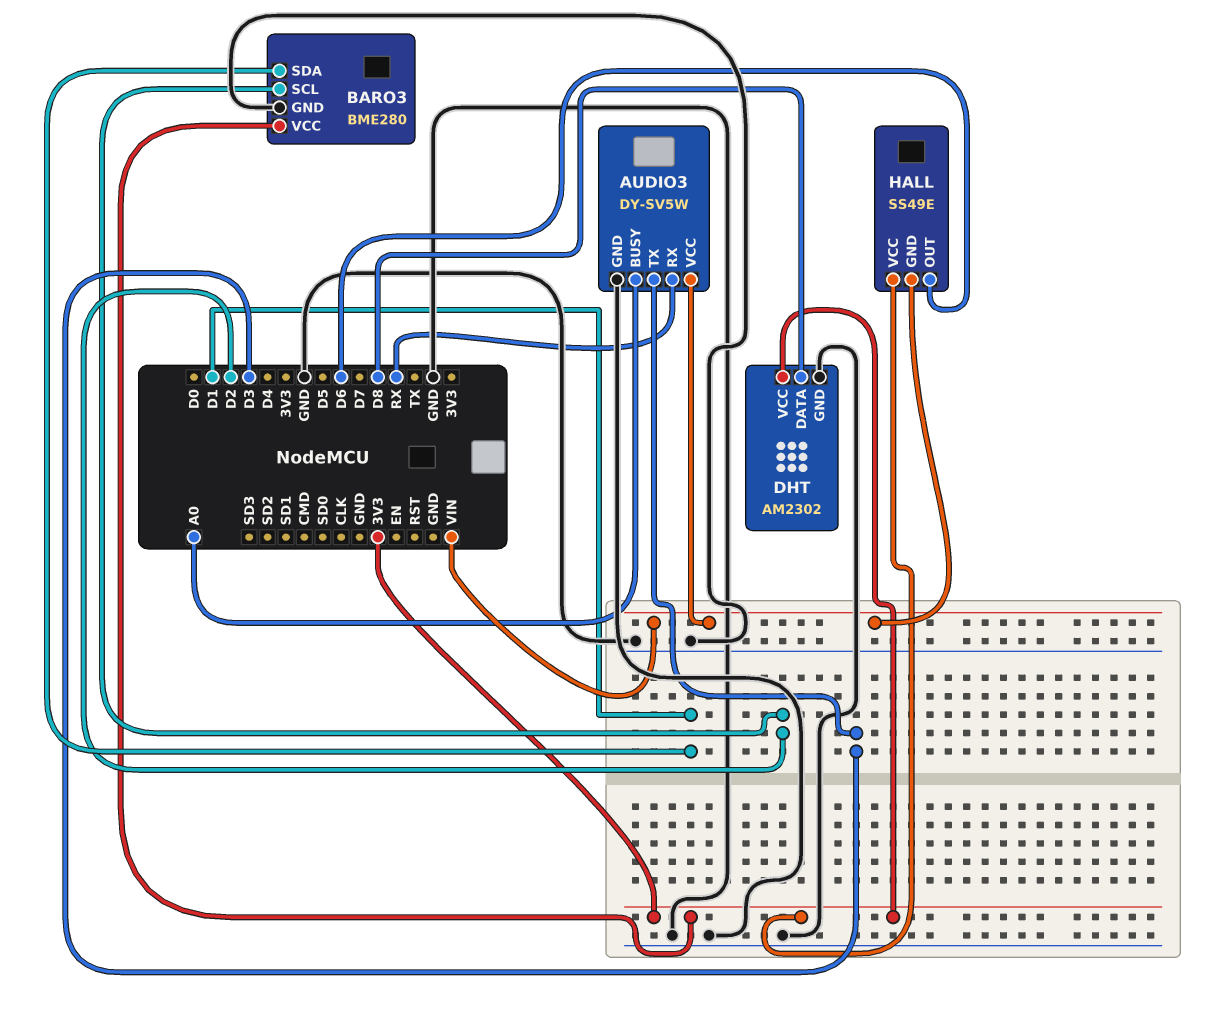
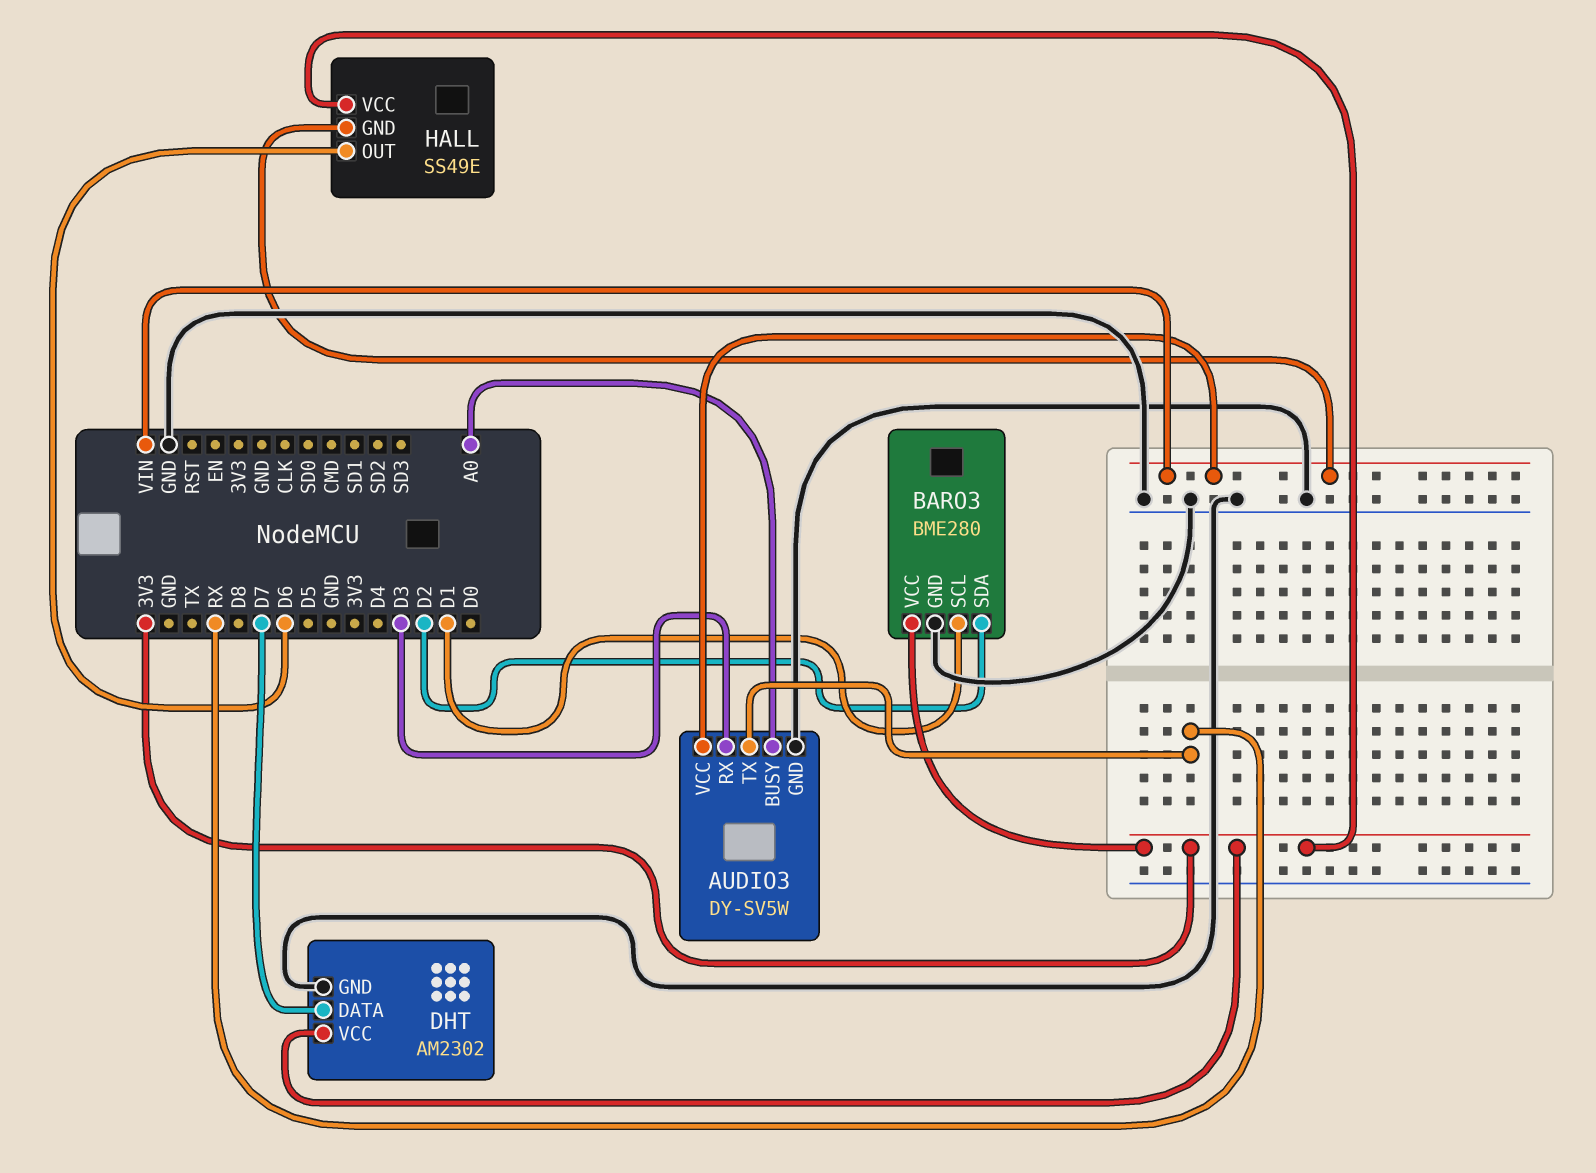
AUDIO3 pin RX: RX -> D3
AUDIO3 pin TX: D3 -> RX
BARO3 pin SCL: D2 -> D1
BARO3 pin SDA: D1 -> D2
DHT pin DATA: D8 -> D7

